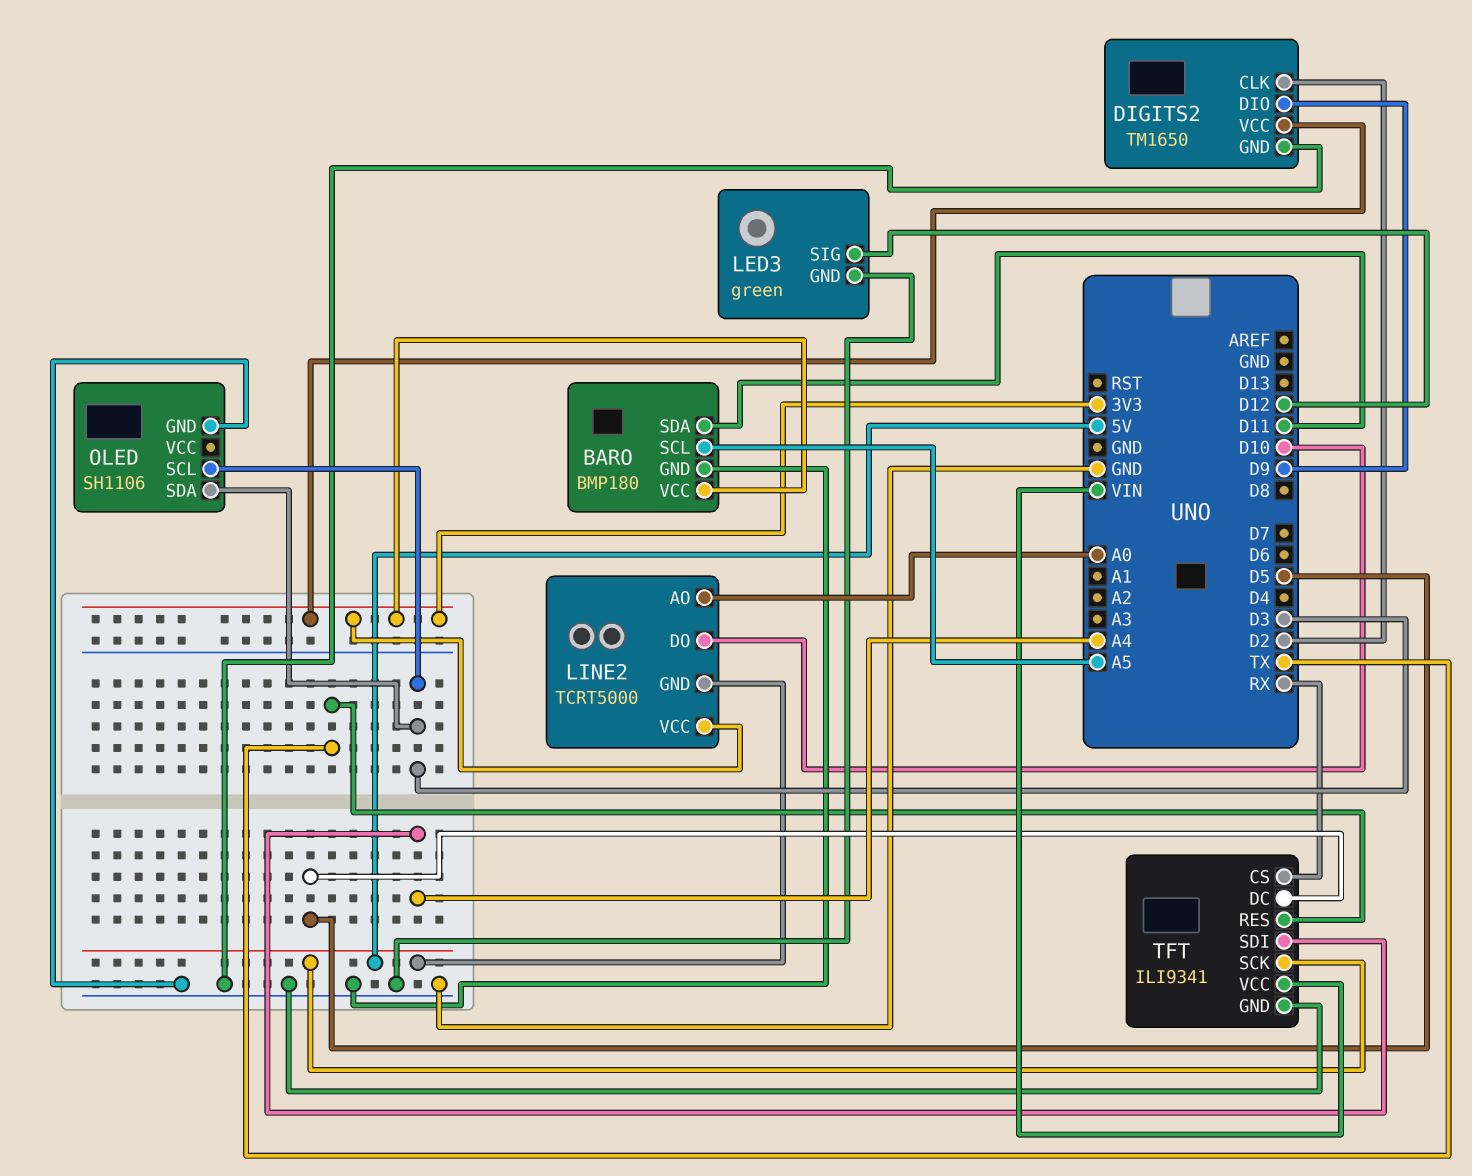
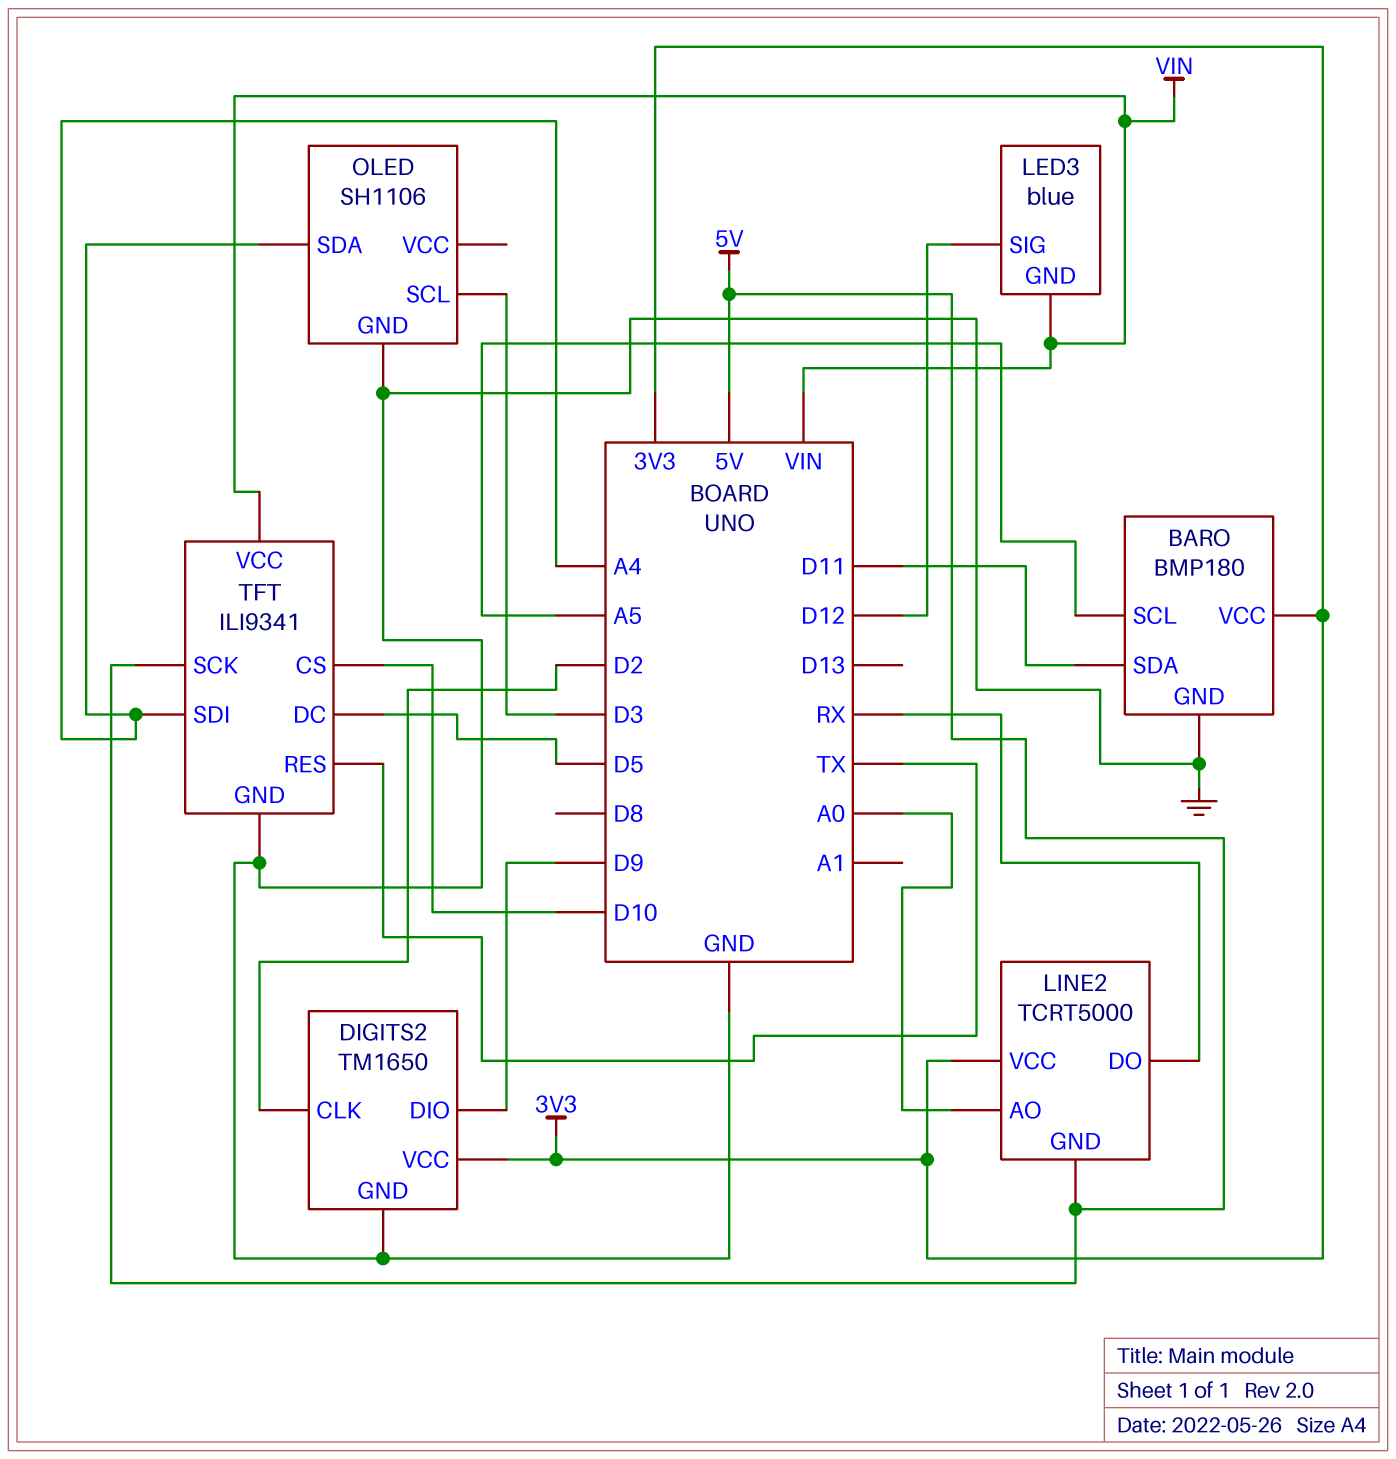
LED3: green -> blue
LED3 pin GND: GND -> VIN
LINE2 pin DO: D10 -> RX
OLED pin SDA: D3 -> A4
TFT pin CS: RX -> D10

